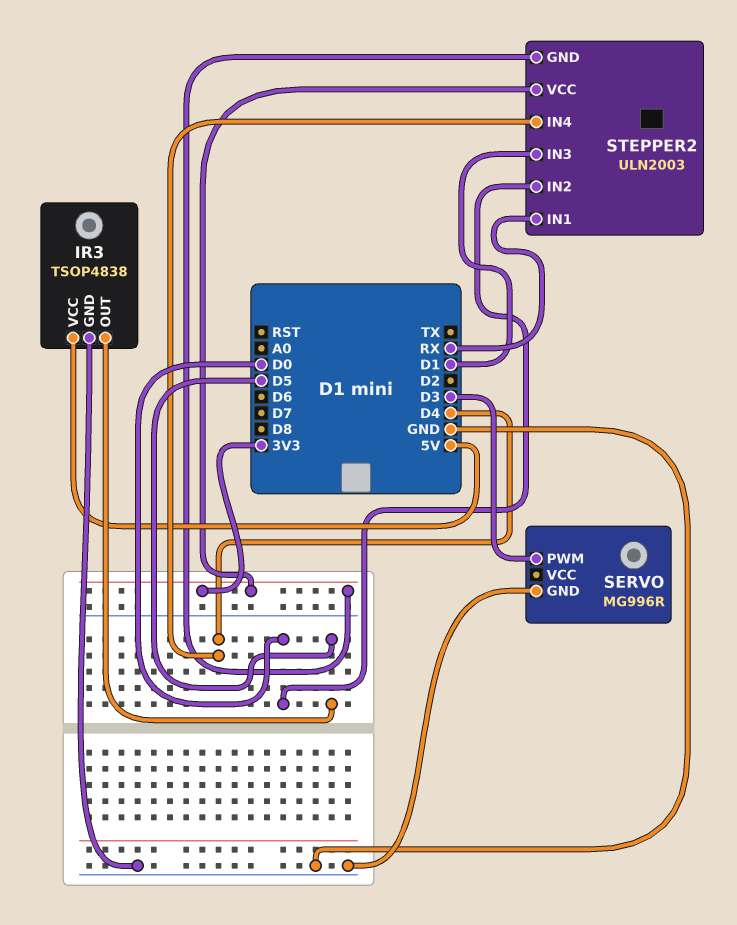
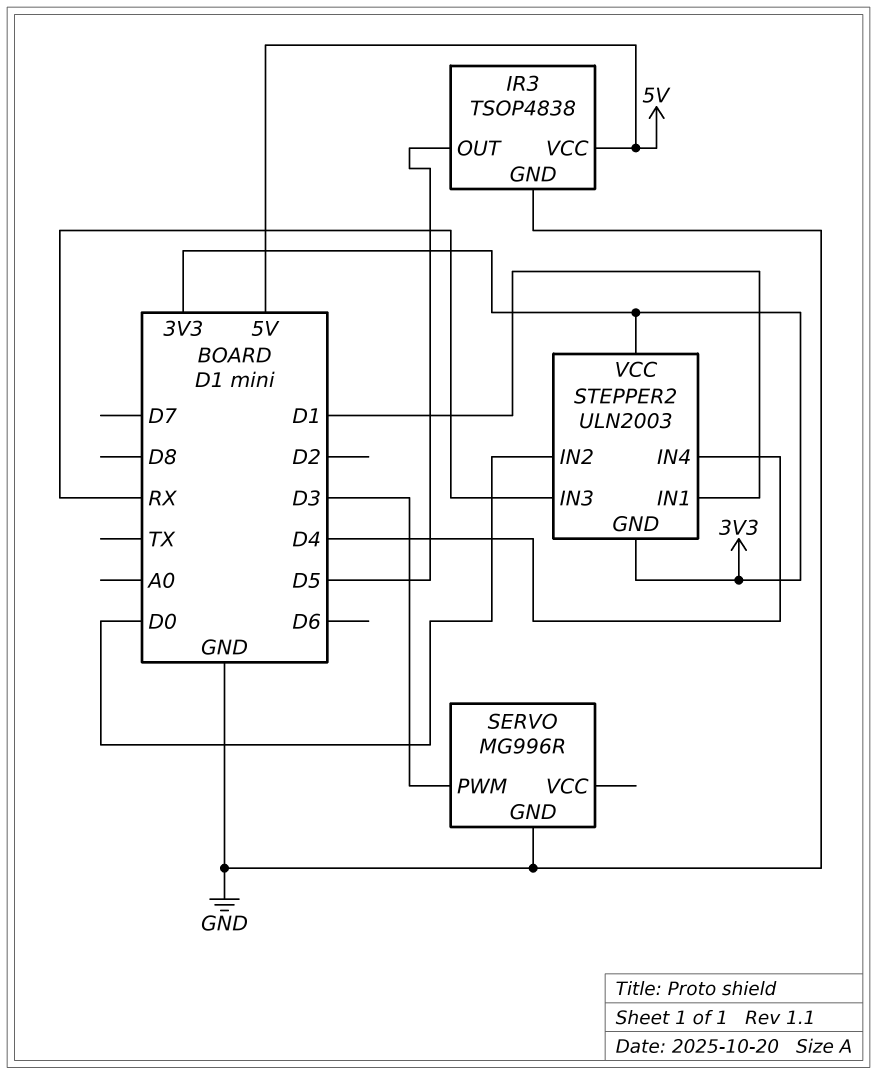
STEPPER2 pin IN1: RX -> D1
STEPPER2 pin IN3: D1 -> RX

